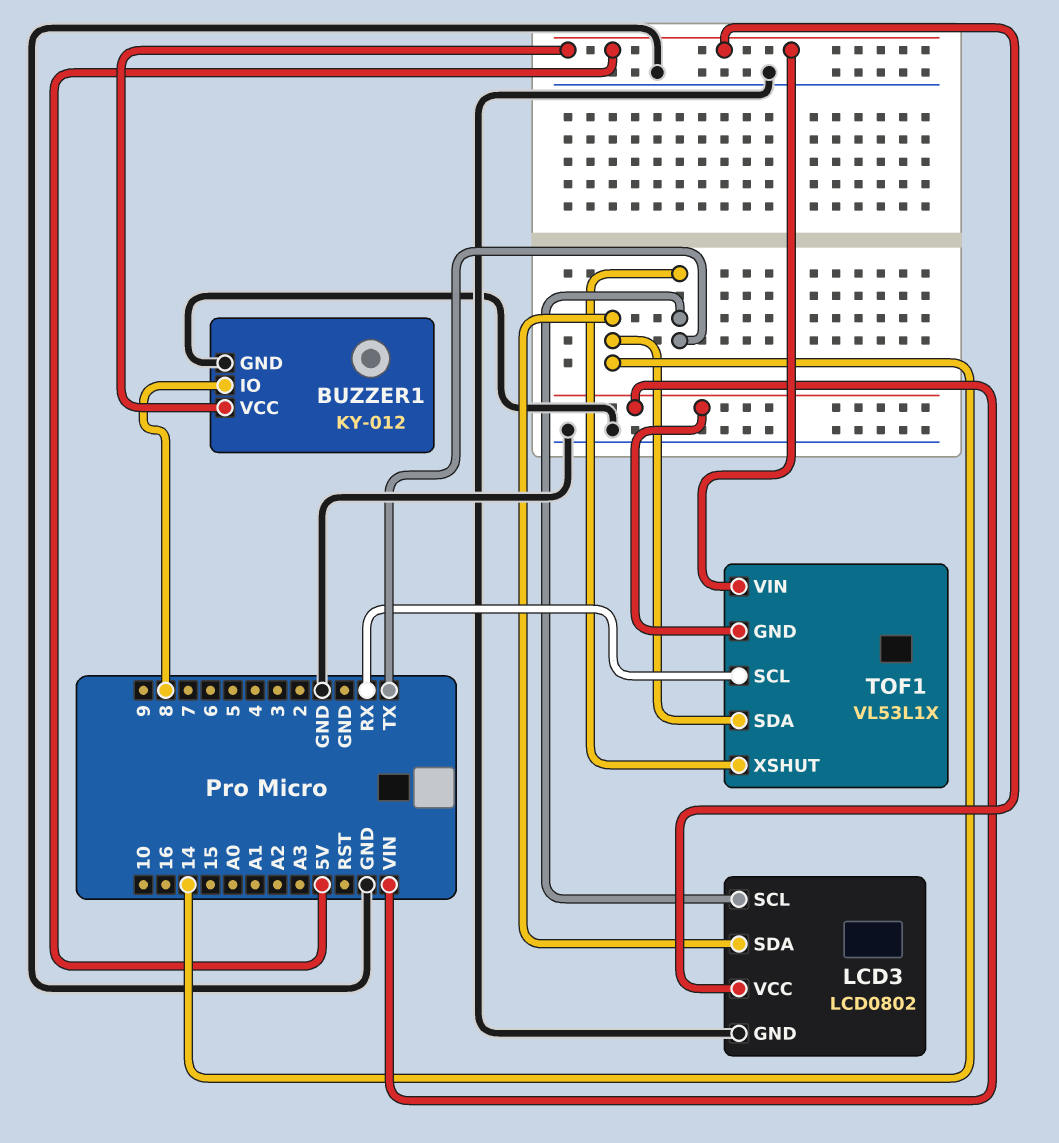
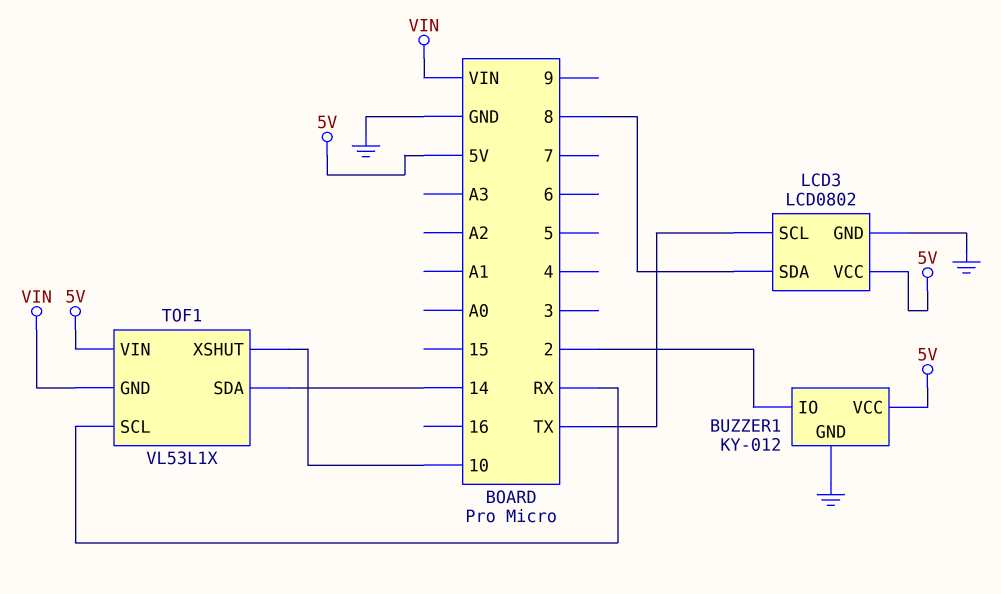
BUZZER1 pin IO: 8 -> 2
LCD3 pin SDA: 14 -> 8
TOF1 pin XSHUT: TX -> 10

